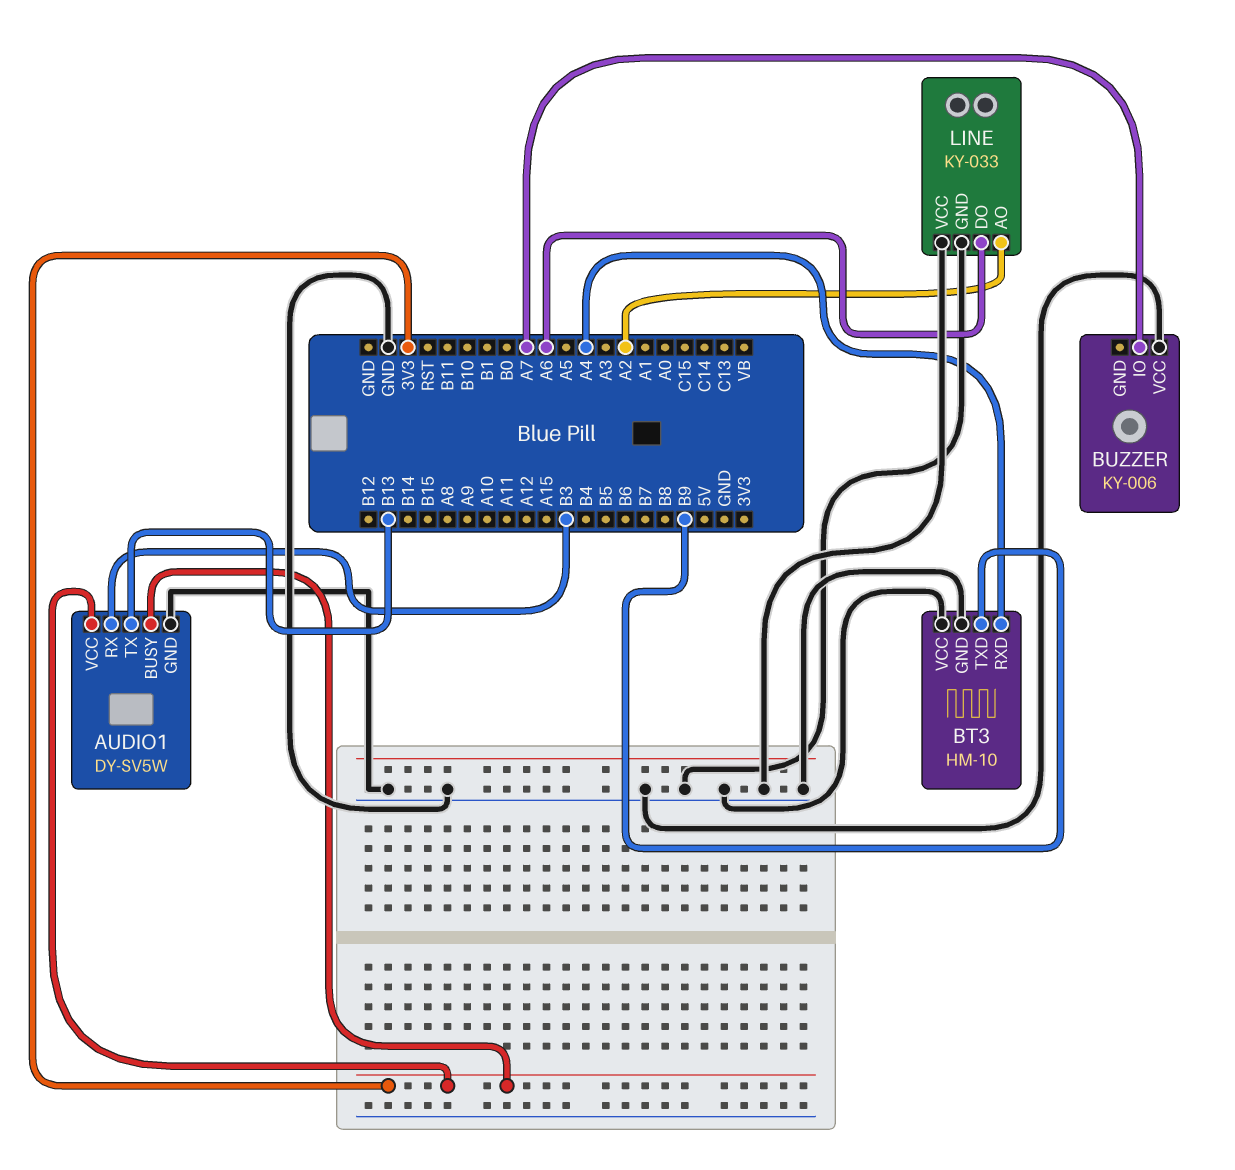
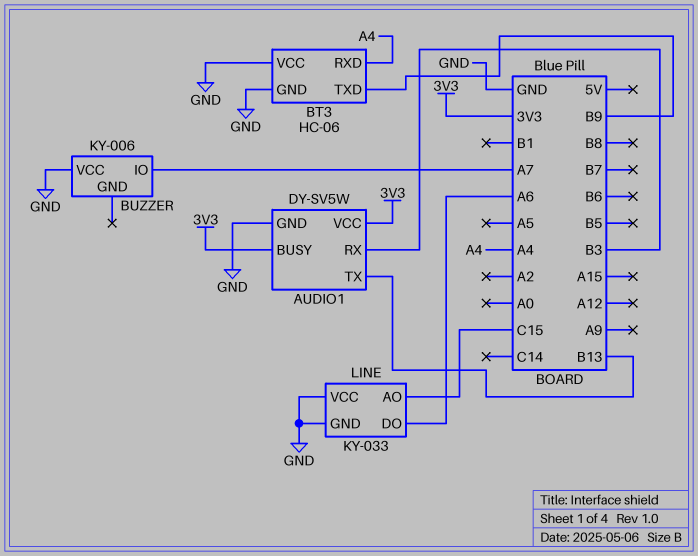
BT3: HM-10 -> HC-06
LINE pin AO: A2 -> C15

